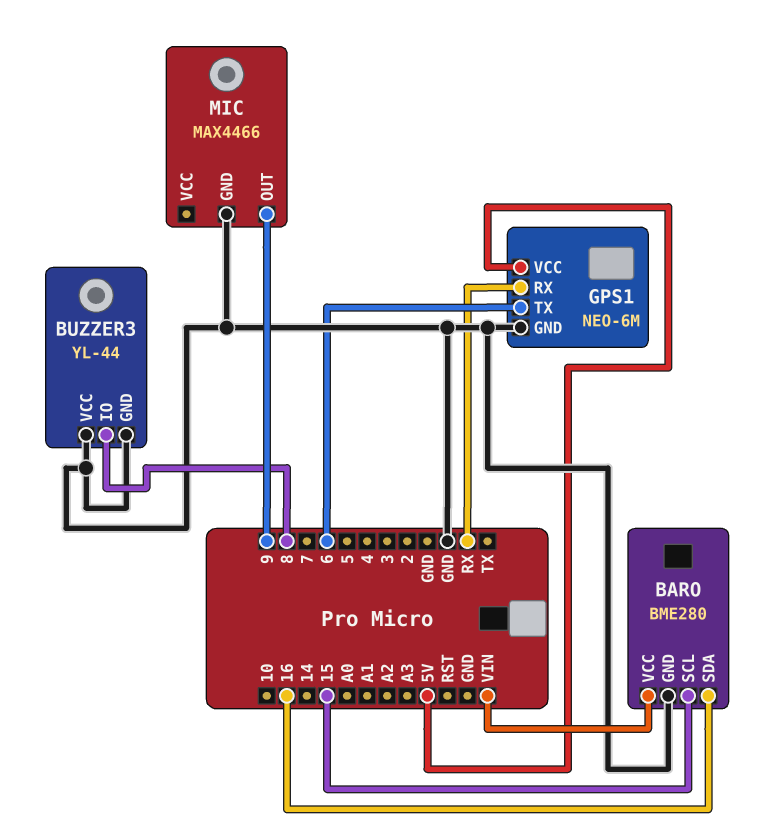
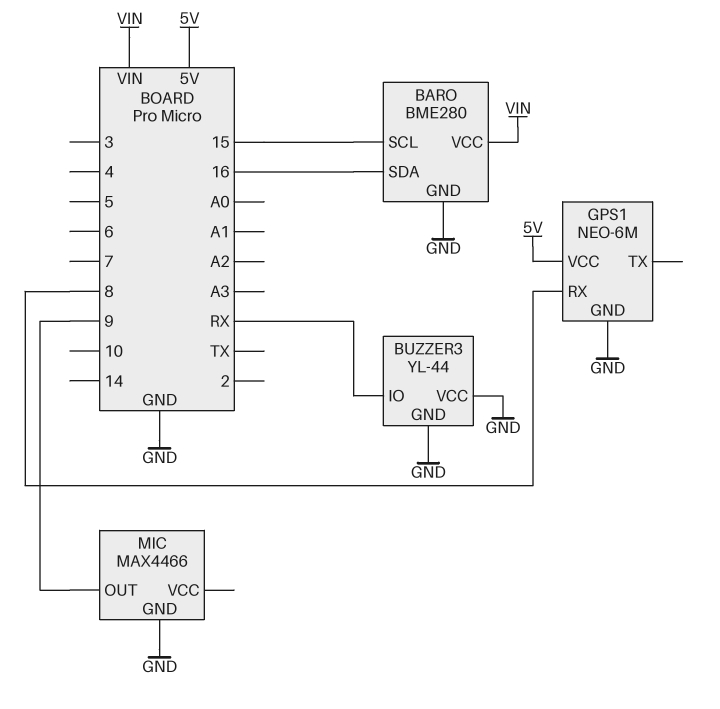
BUZZER3 pin IO: 8 -> RX
GPS1 pin RX: RX -> 8
GPS1 pin TX: 6 -> none

